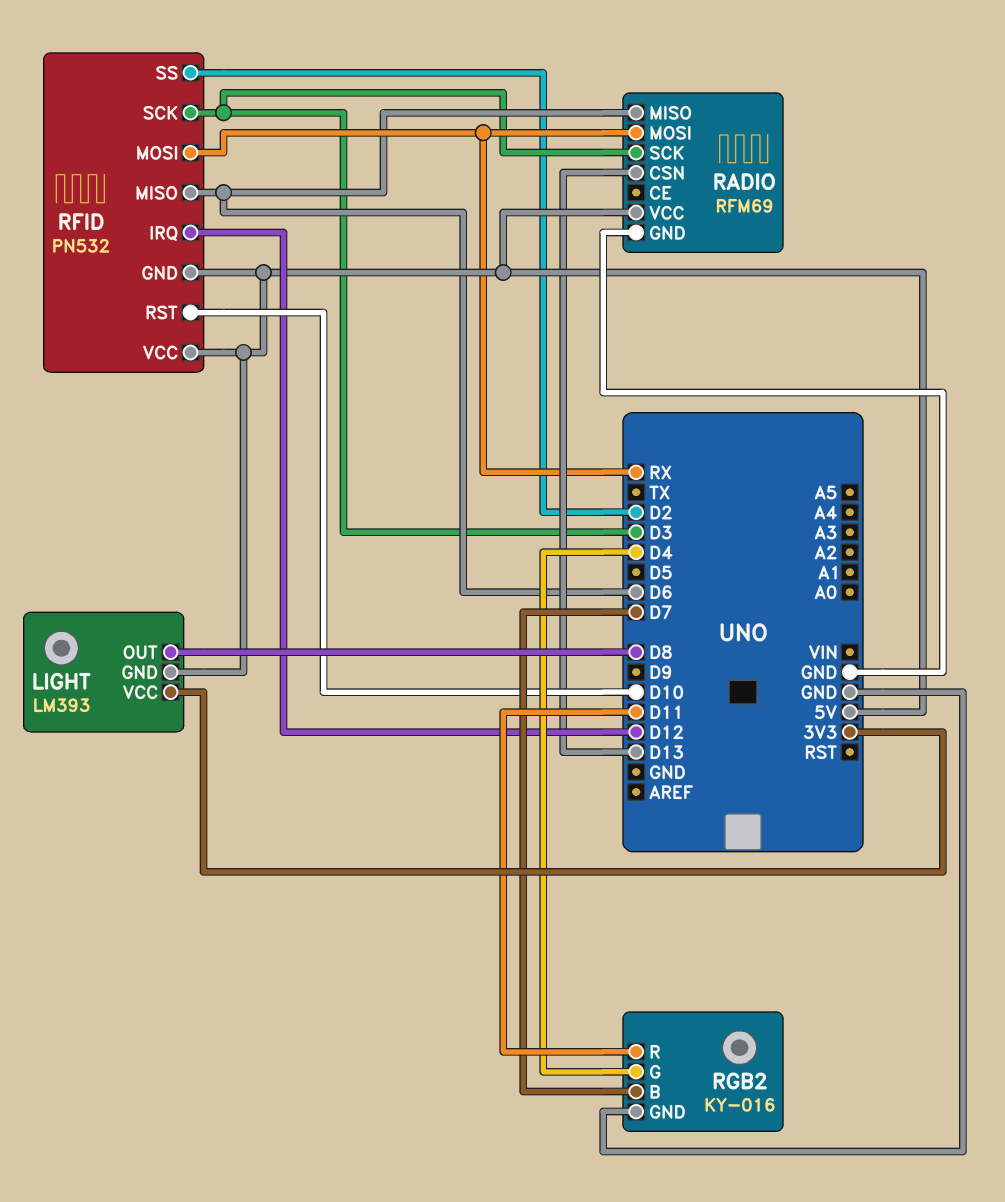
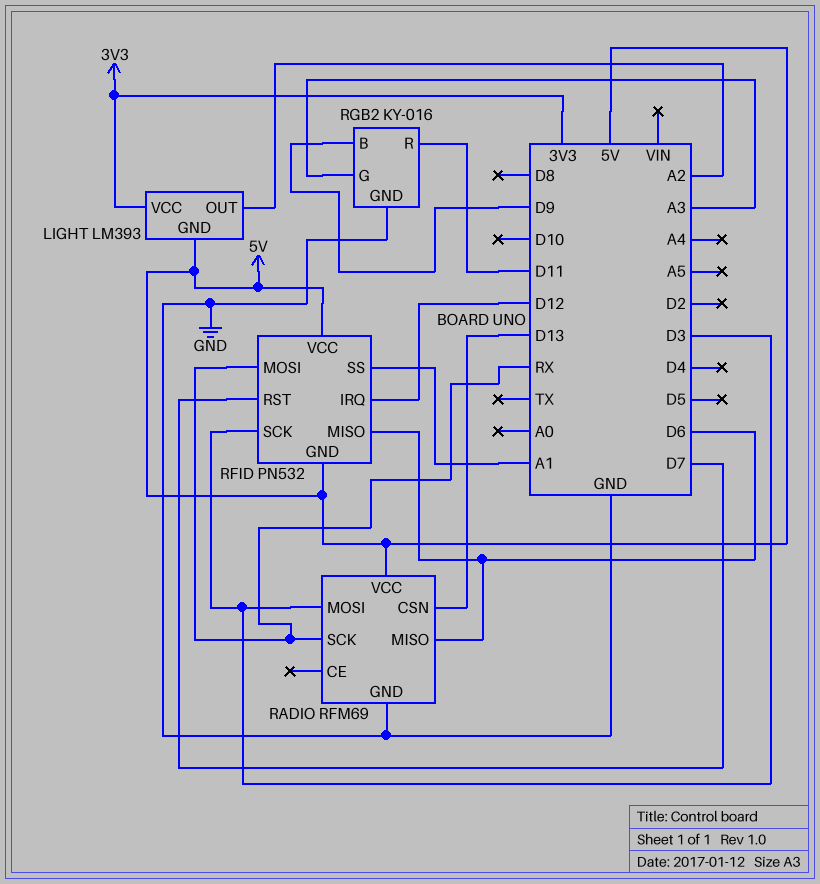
LIGHT pin OUT: D8 -> A2
RADIO pin MOSI: RX -> D3
RADIO pin SCK: D3 -> RX
RFID pin RST: D10 -> D7
RFID pin SS: D2 -> A1
RGB2 pin B: D7 -> D9
RGB2 pin G: D4 -> A3

